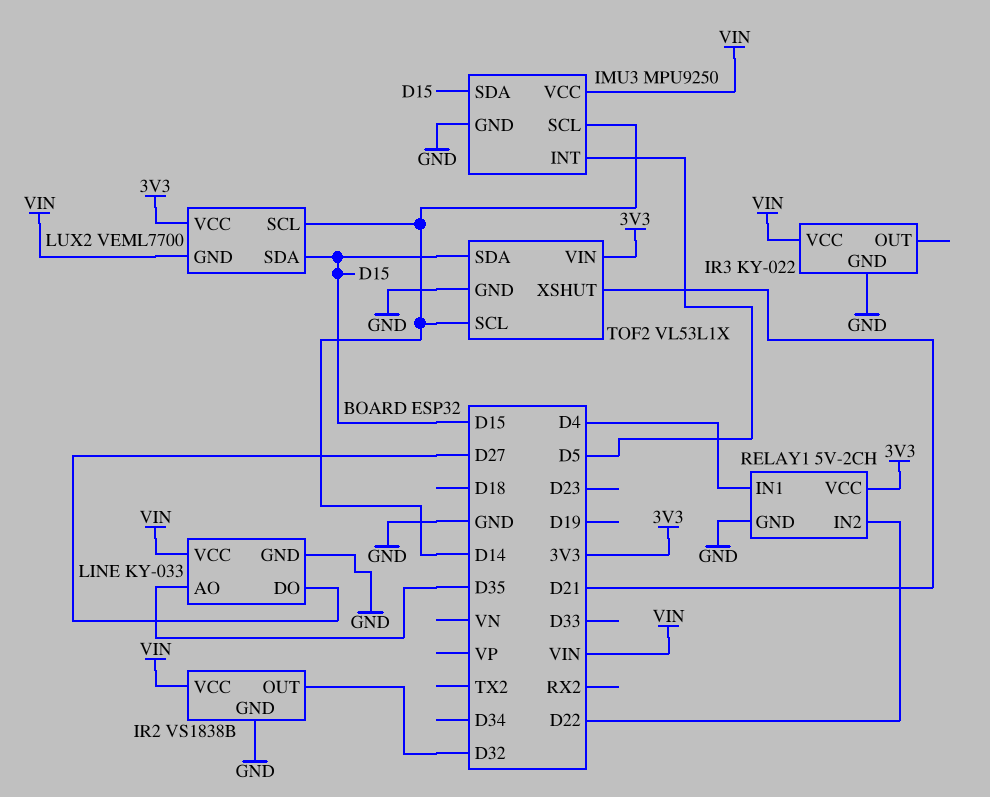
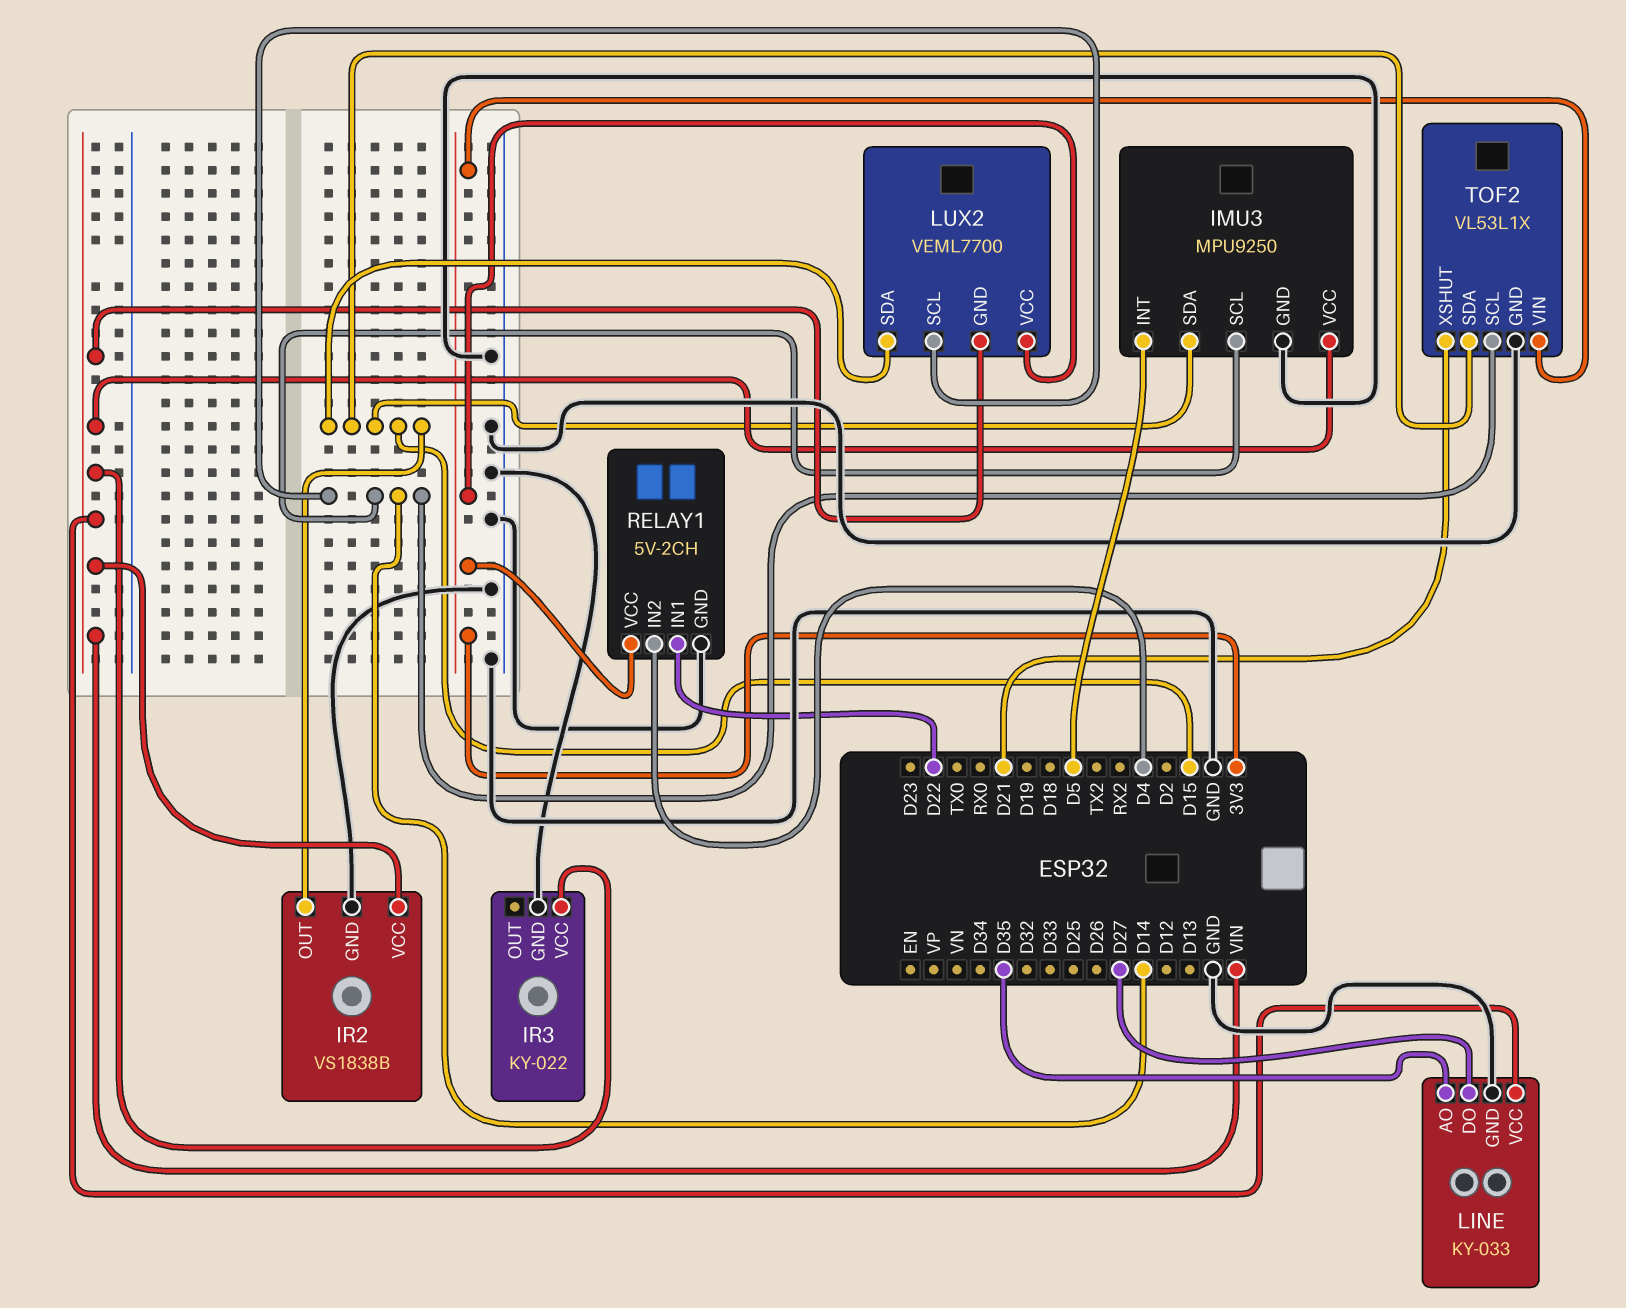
IR2 pin OUT: D32 -> D15
RELAY1 pin IN1: D4 -> D22
RELAY1 pin IN2: D22 -> D4

